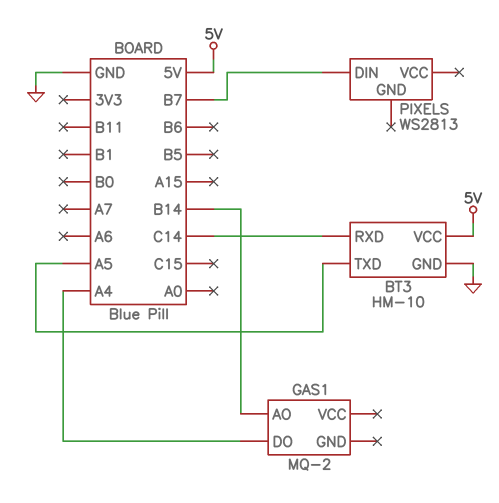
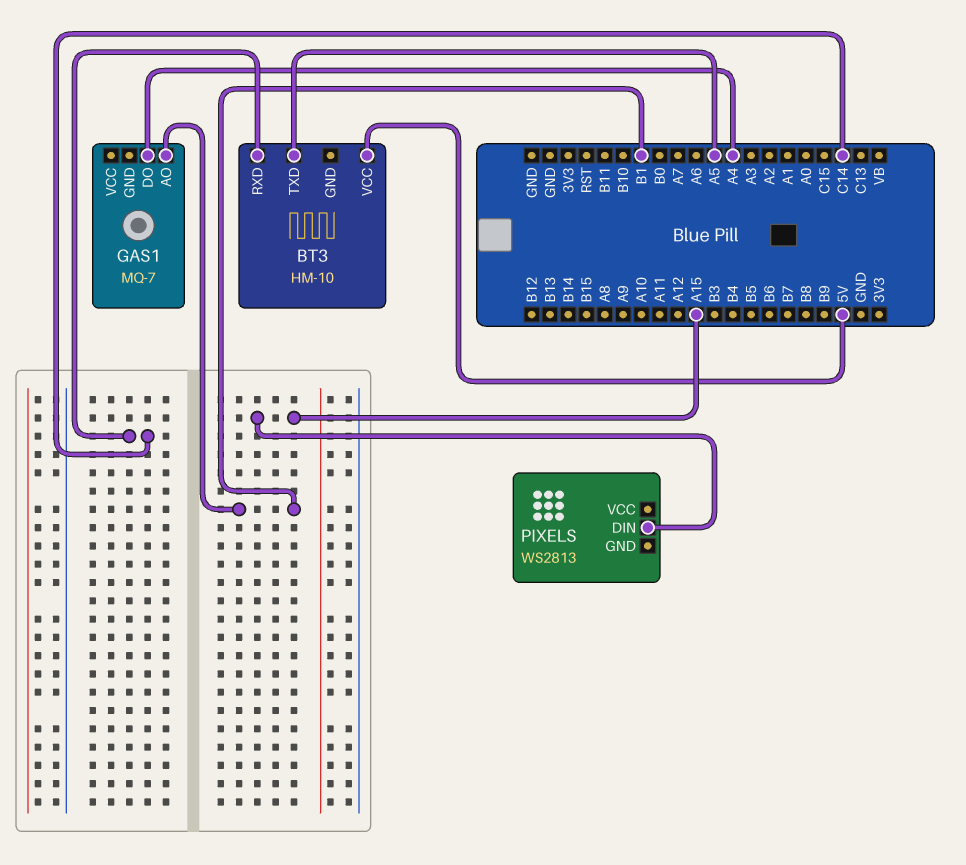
BT3 pin GND: GND -> none
GAS1: MQ-2 -> MQ-7
GAS1 pin AO: B14 -> B1
PIXELS pin DIN: B7 -> A15

